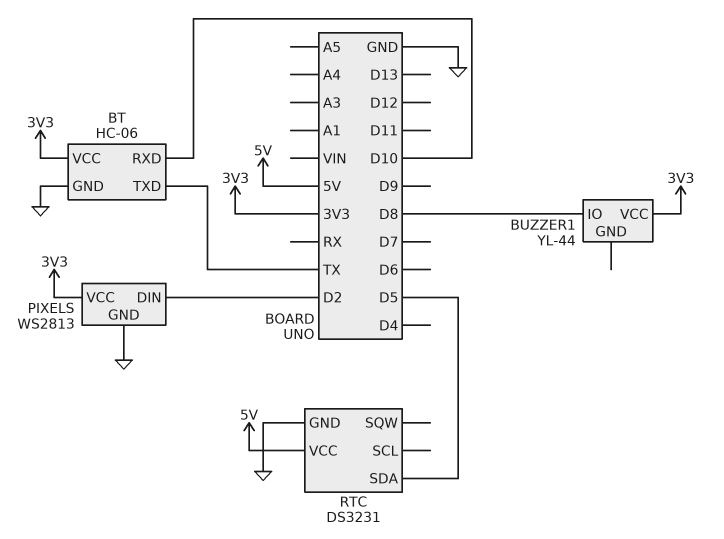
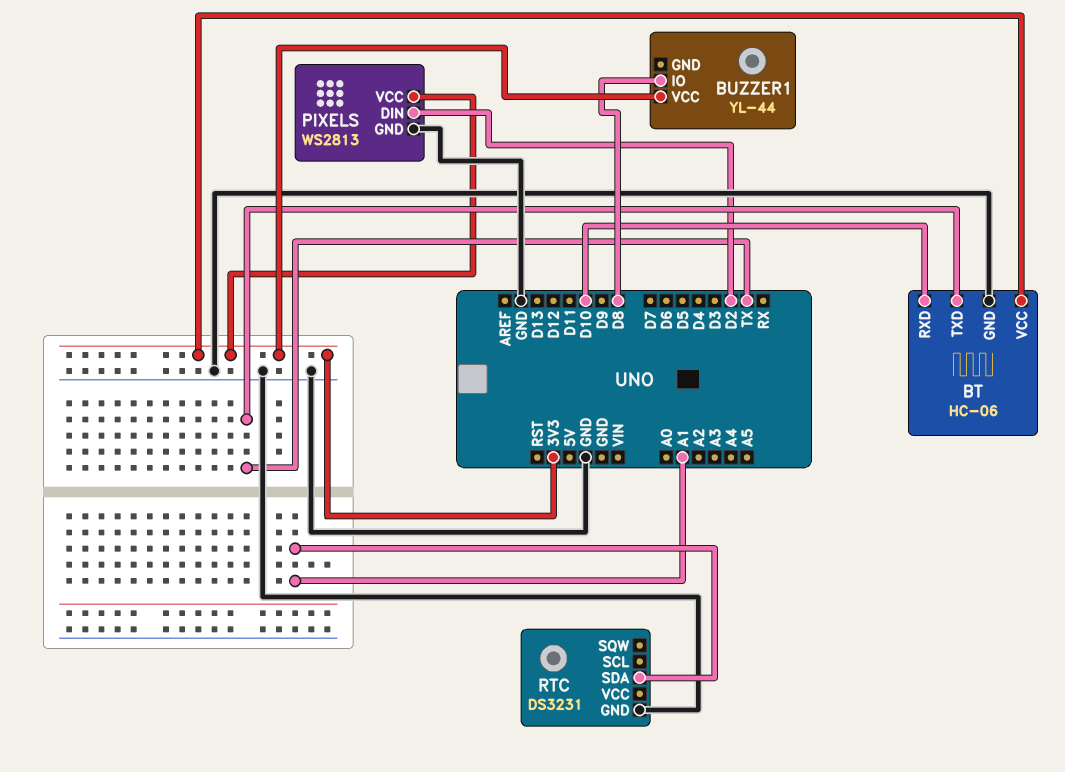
RTC pin SDA: D5 -> A1
RTC pin VCC: 5V -> none

